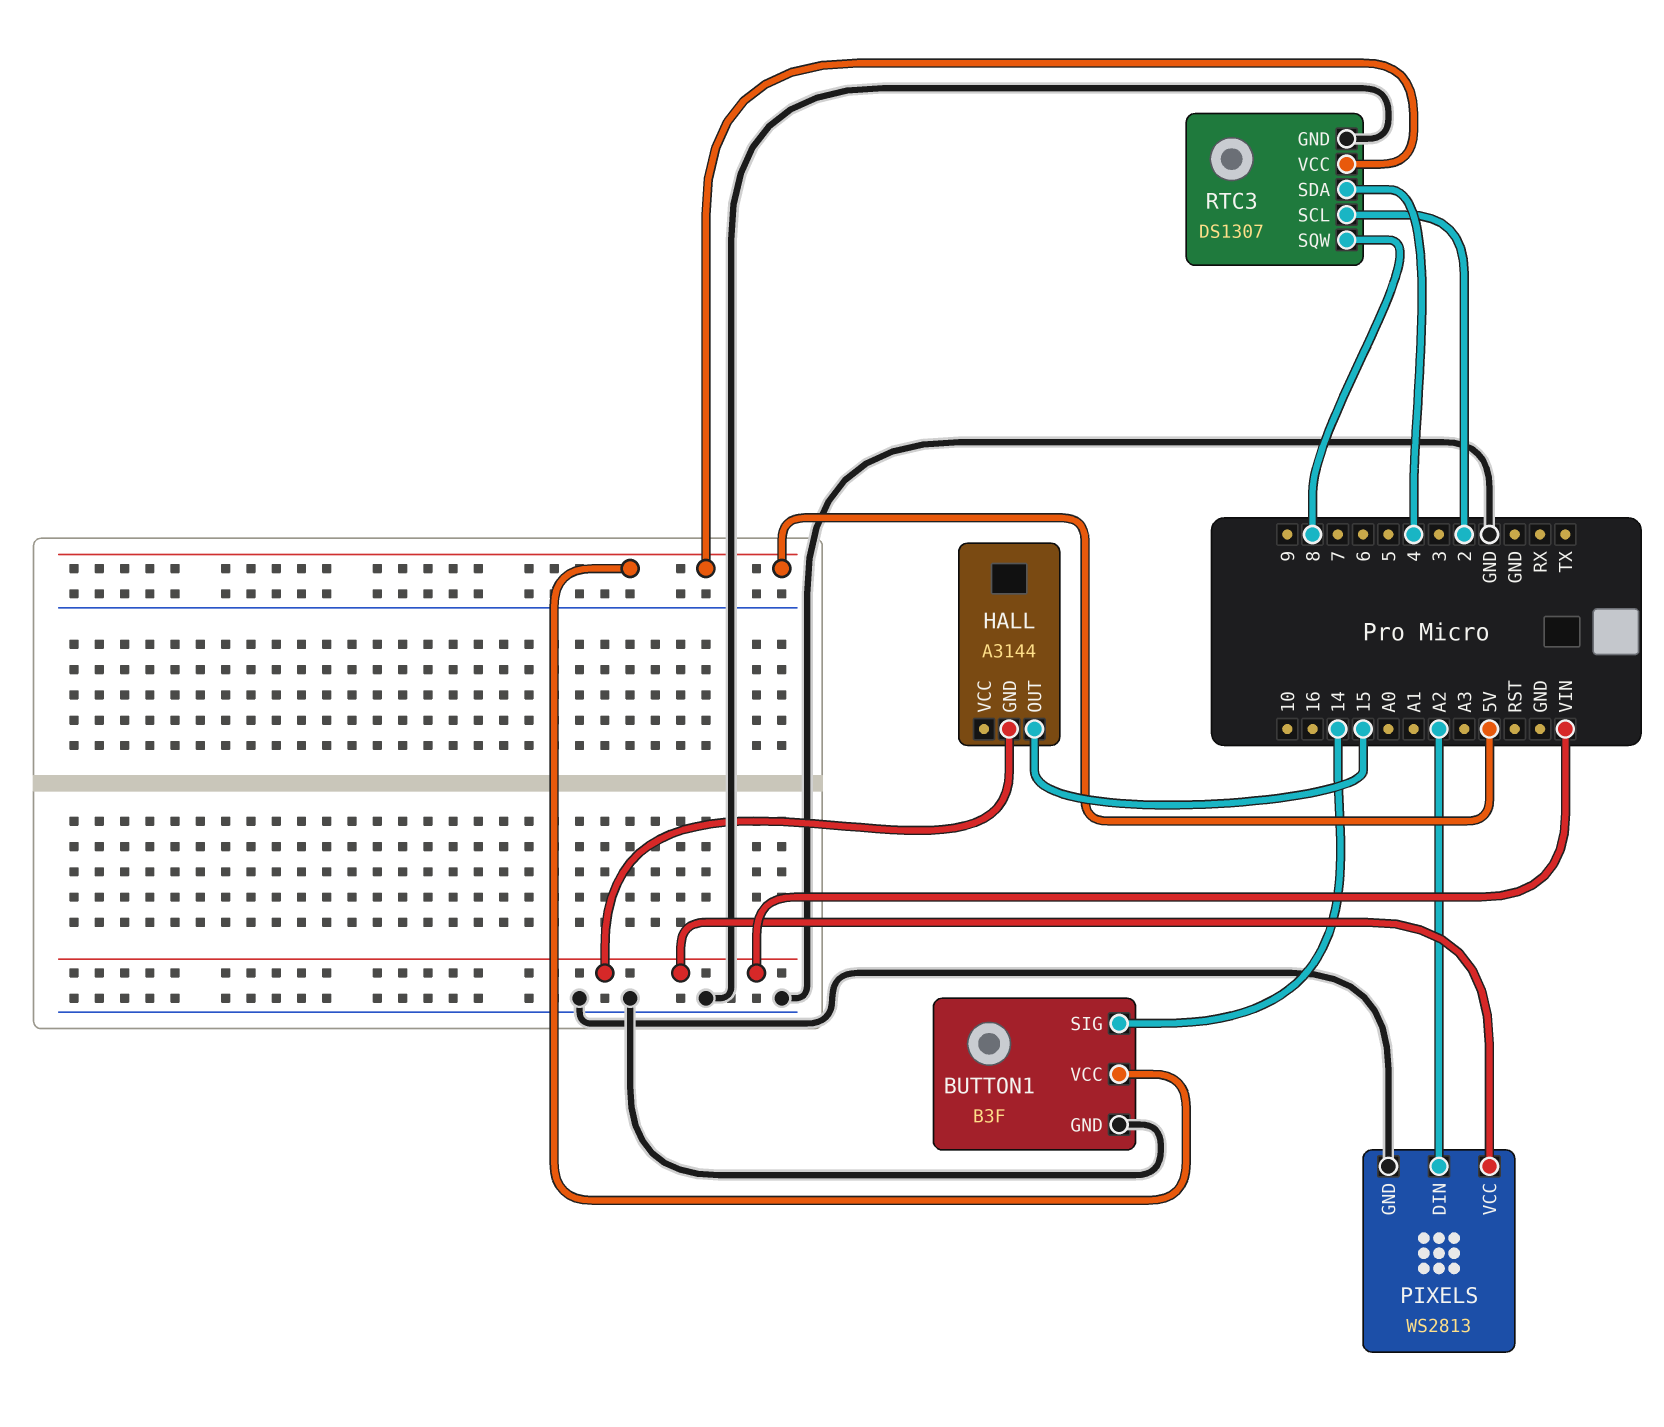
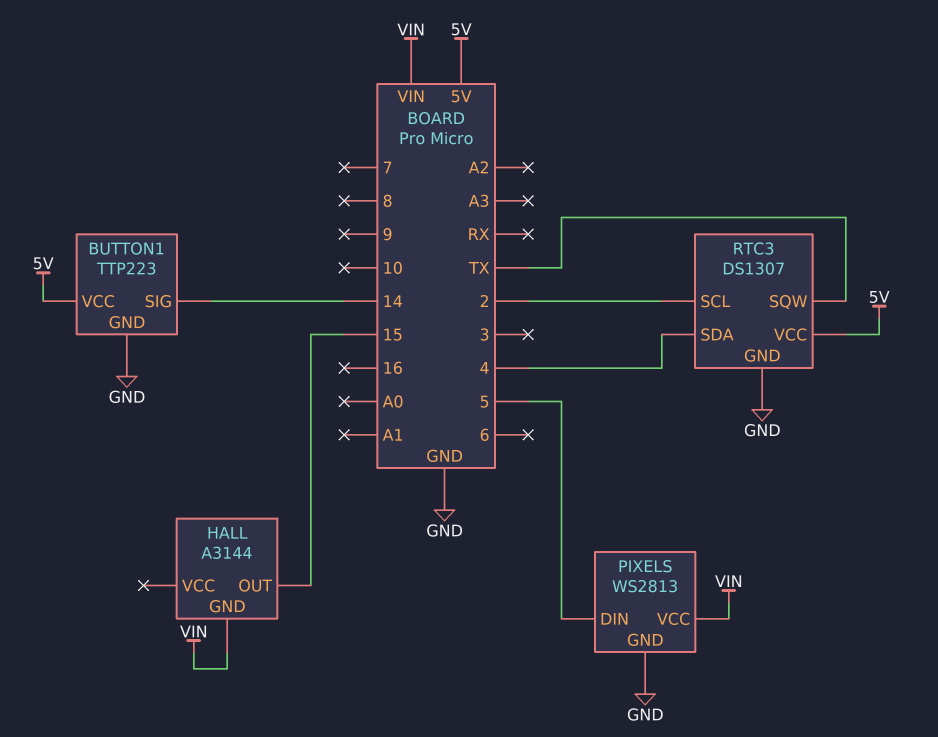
BUTTON1: B3F -> TTP223
PIXELS pin DIN: A2 -> 5
RTC3 pin SQW: 8 -> TX

